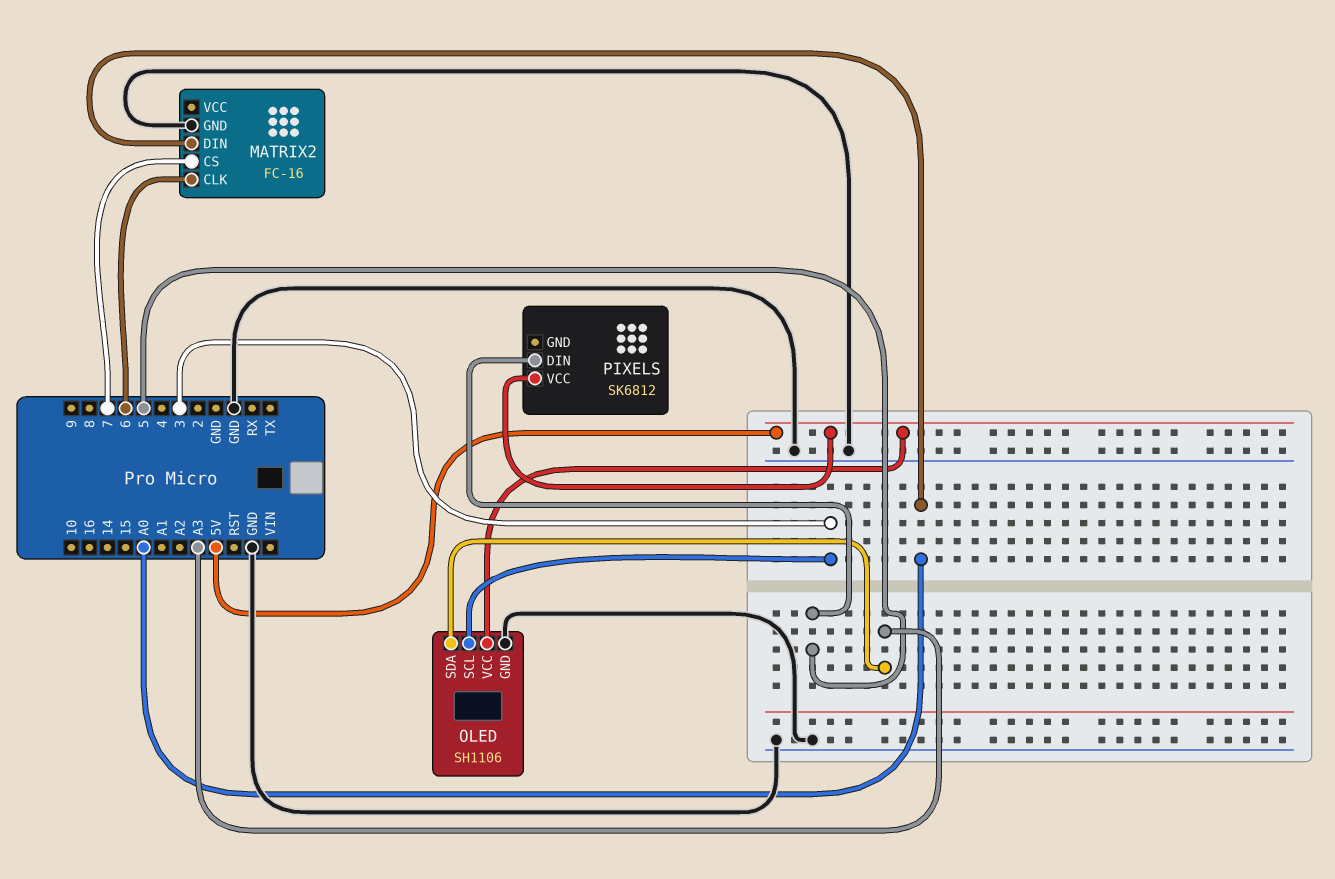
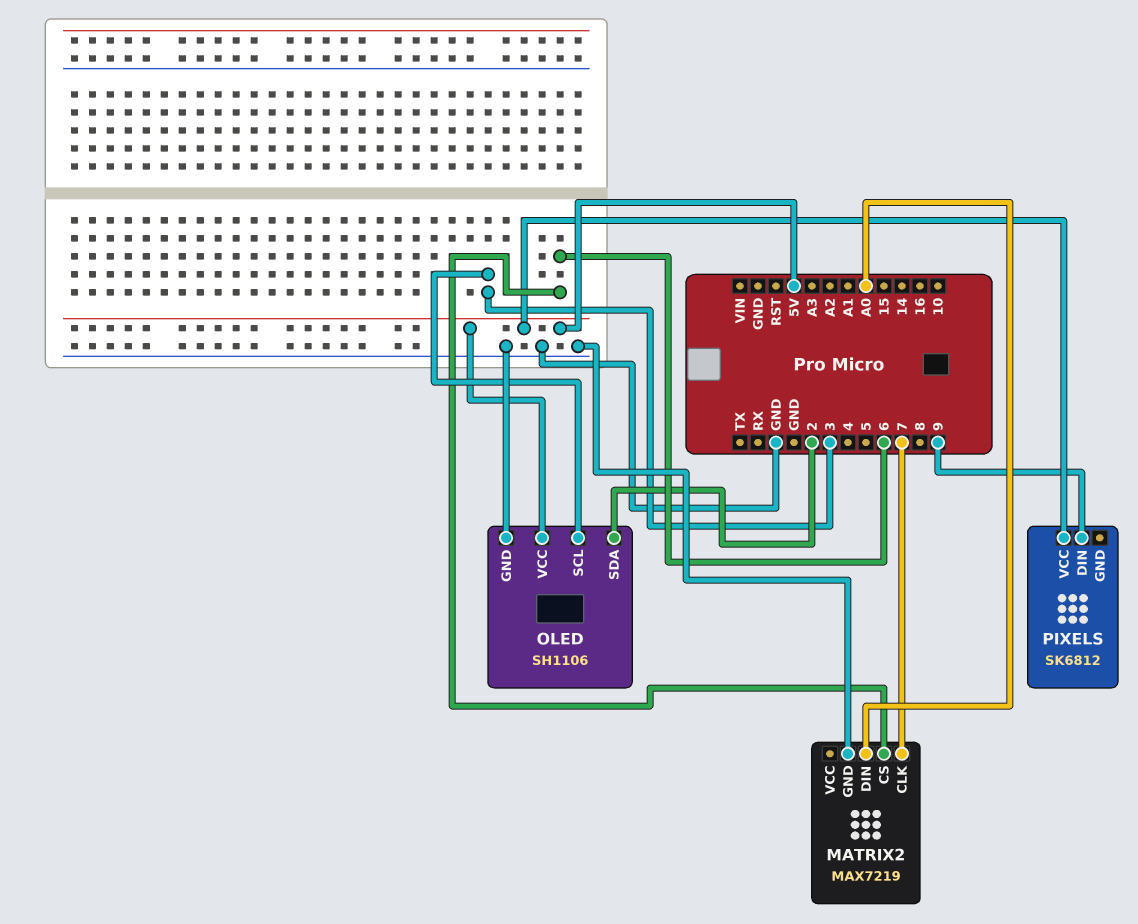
MATRIX2: FC-16 -> MAX7219
MATRIX2 pin CLK: 6 -> 7
MATRIX2 pin CS: 7 -> 6
OLED pin SDA: A3 -> 2
PIXELS pin DIN: 5 -> 9

